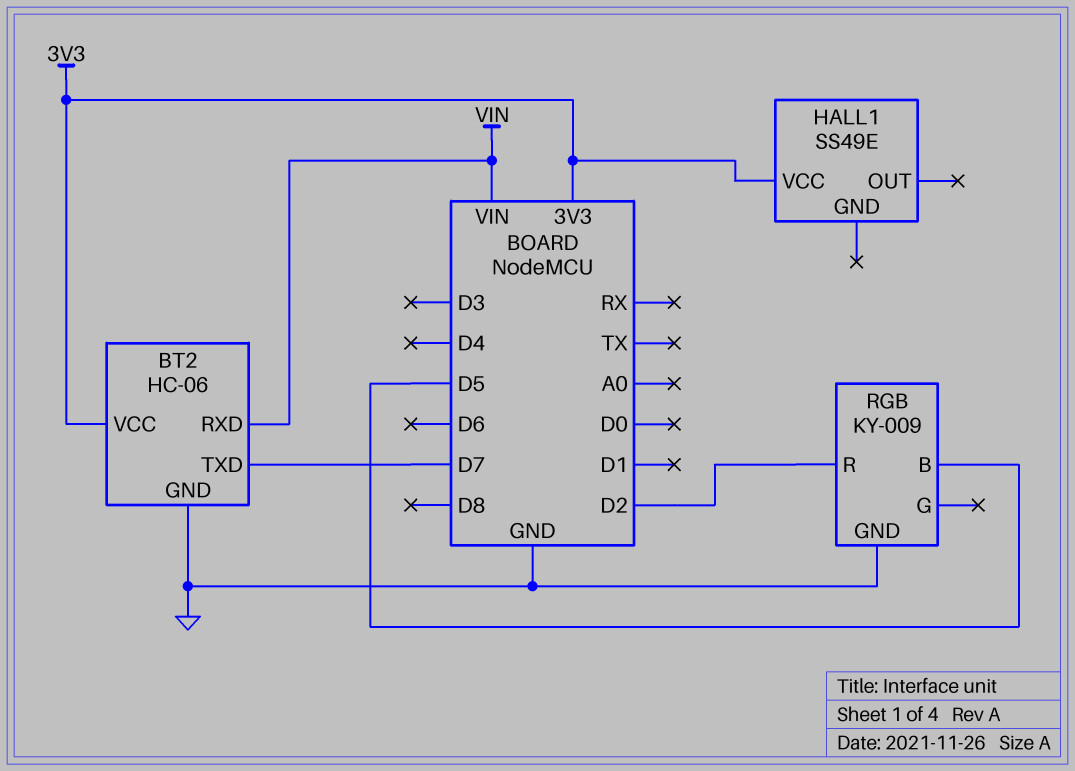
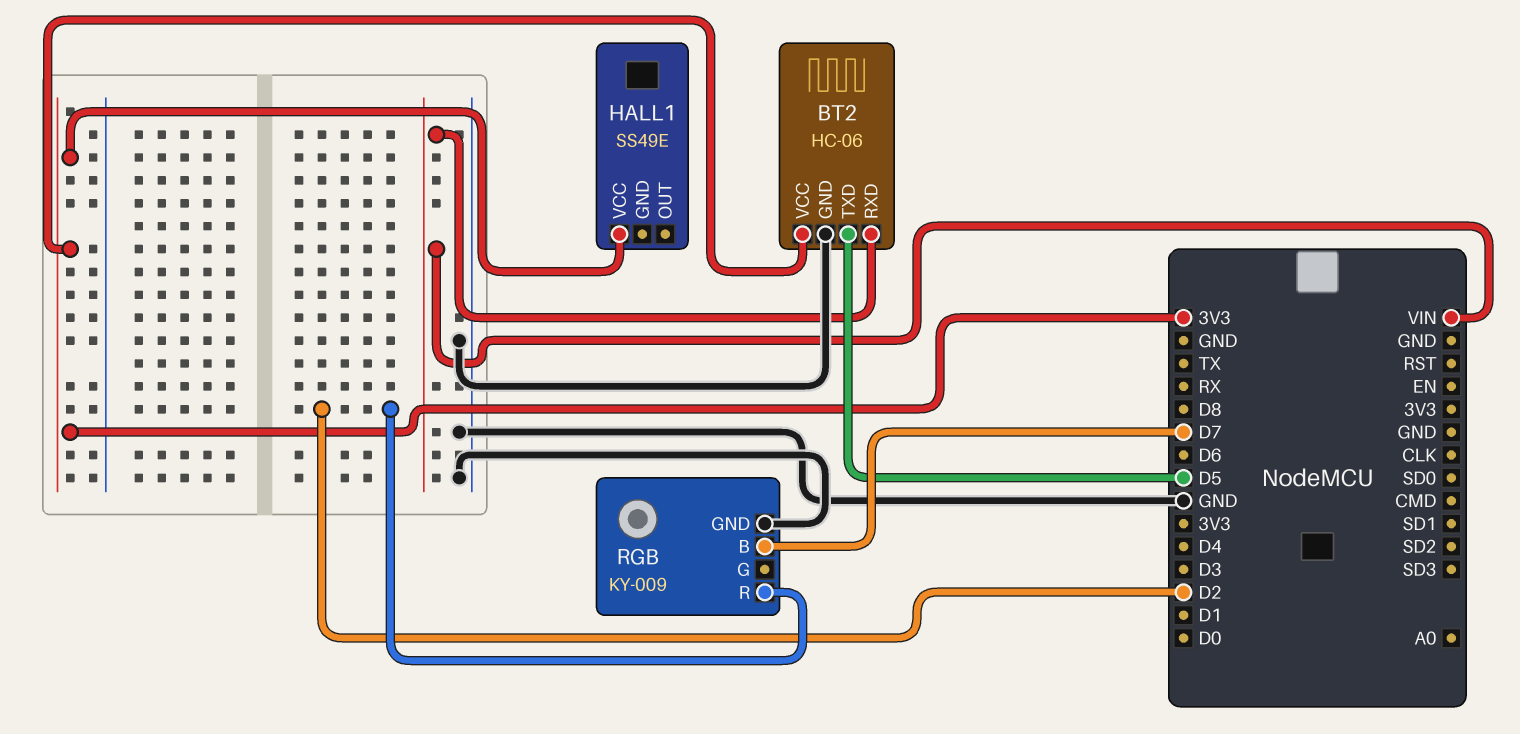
BT2 pin TXD: D7 -> D5
RGB pin B: D5 -> D7

